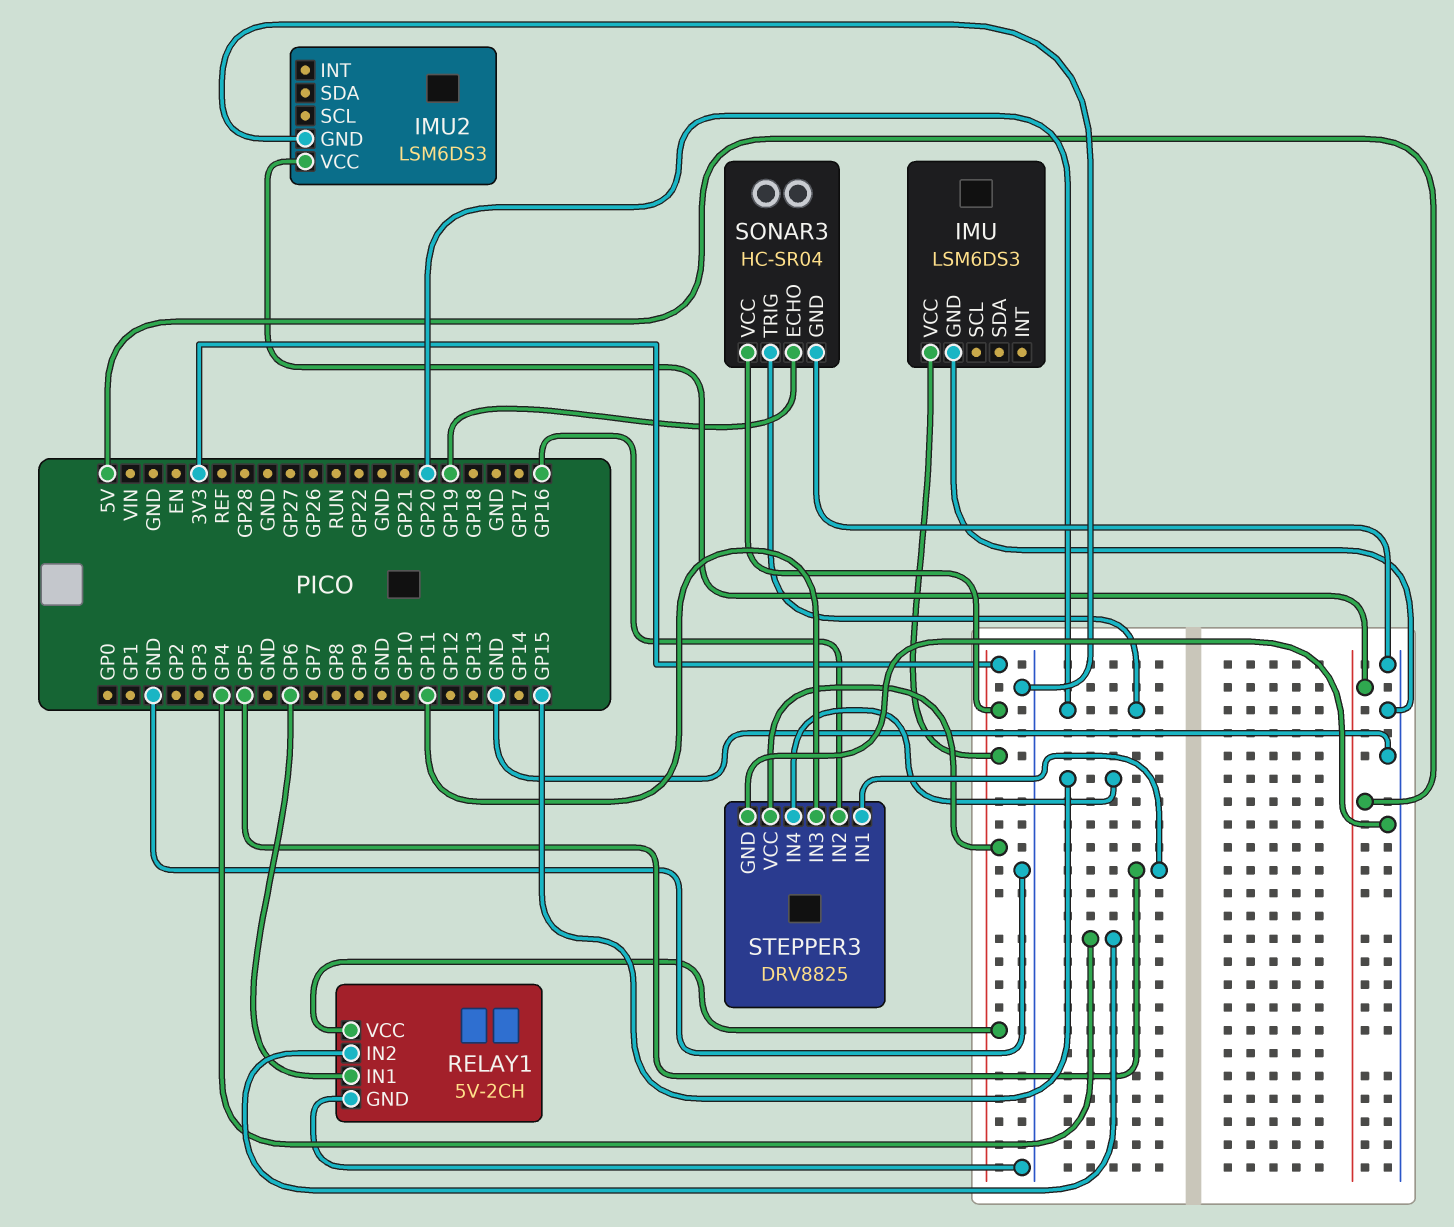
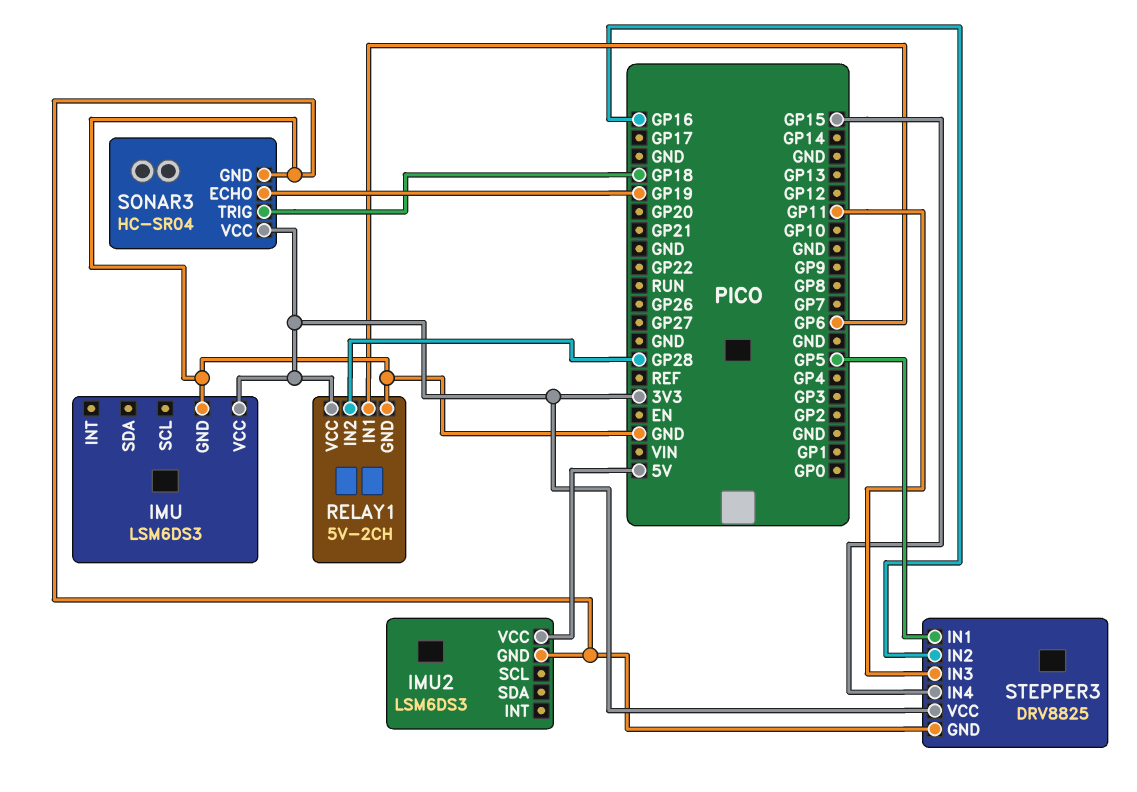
RELAY1 pin IN2: GP4 -> GP28
SONAR3 pin TRIG: GP20 -> GP18

